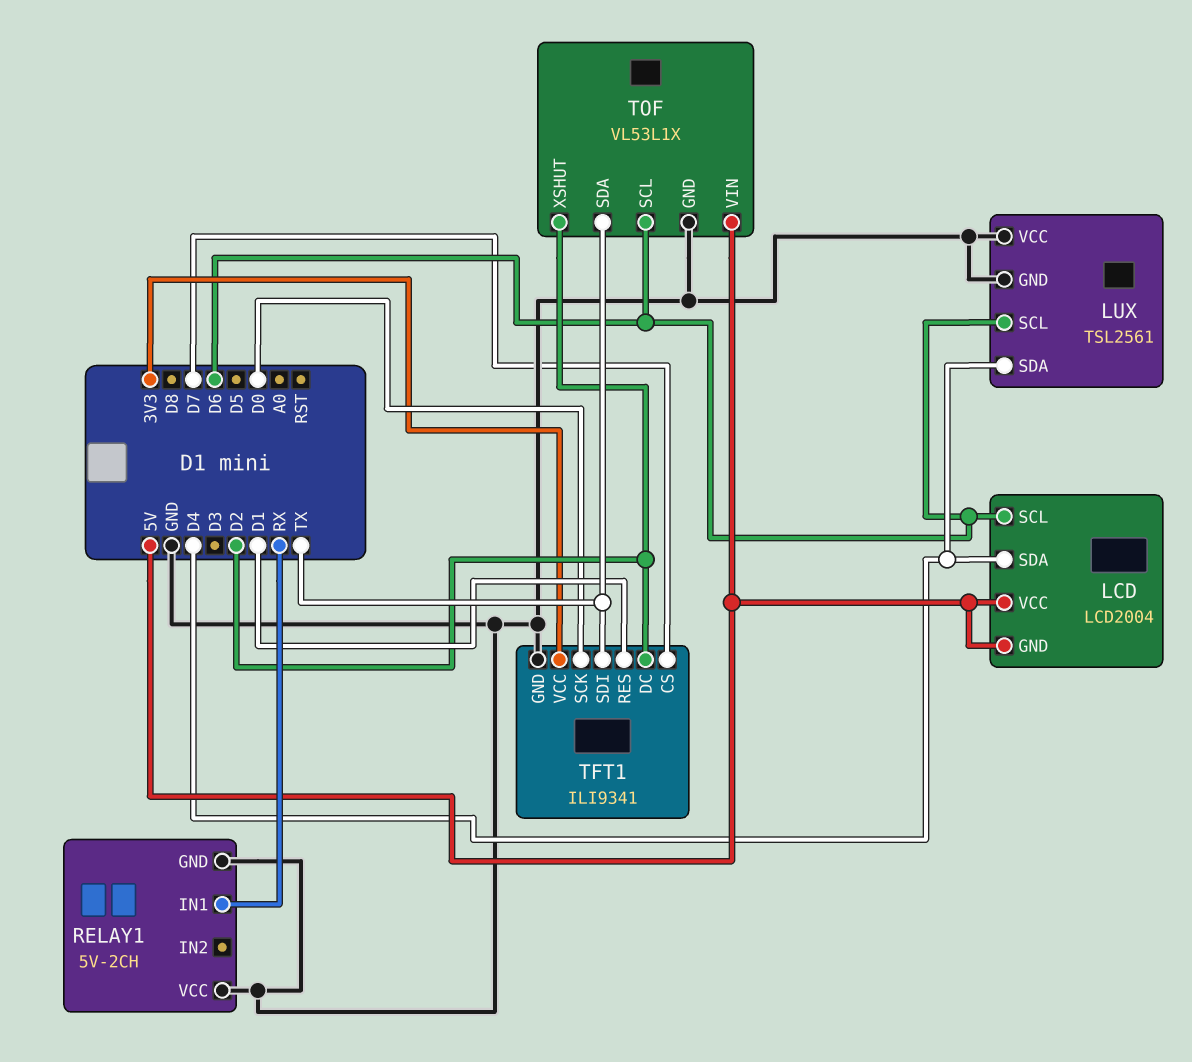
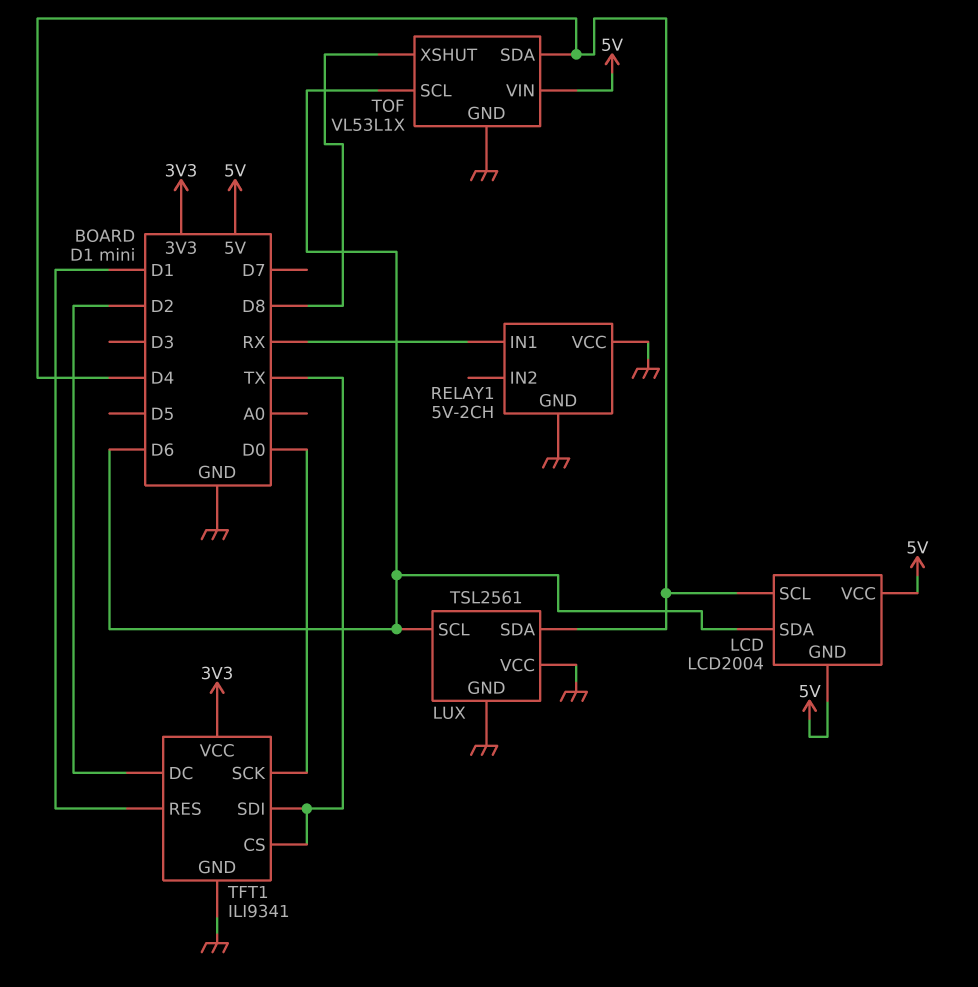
LCD pin SCL: D6 -> D4
LCD pin SDA: D4 -> D6
TFT1 pin CS: D7 -> TX
TOF pin SDA: TX -> D4
TOF pin XSHUT: D2 -> D8

